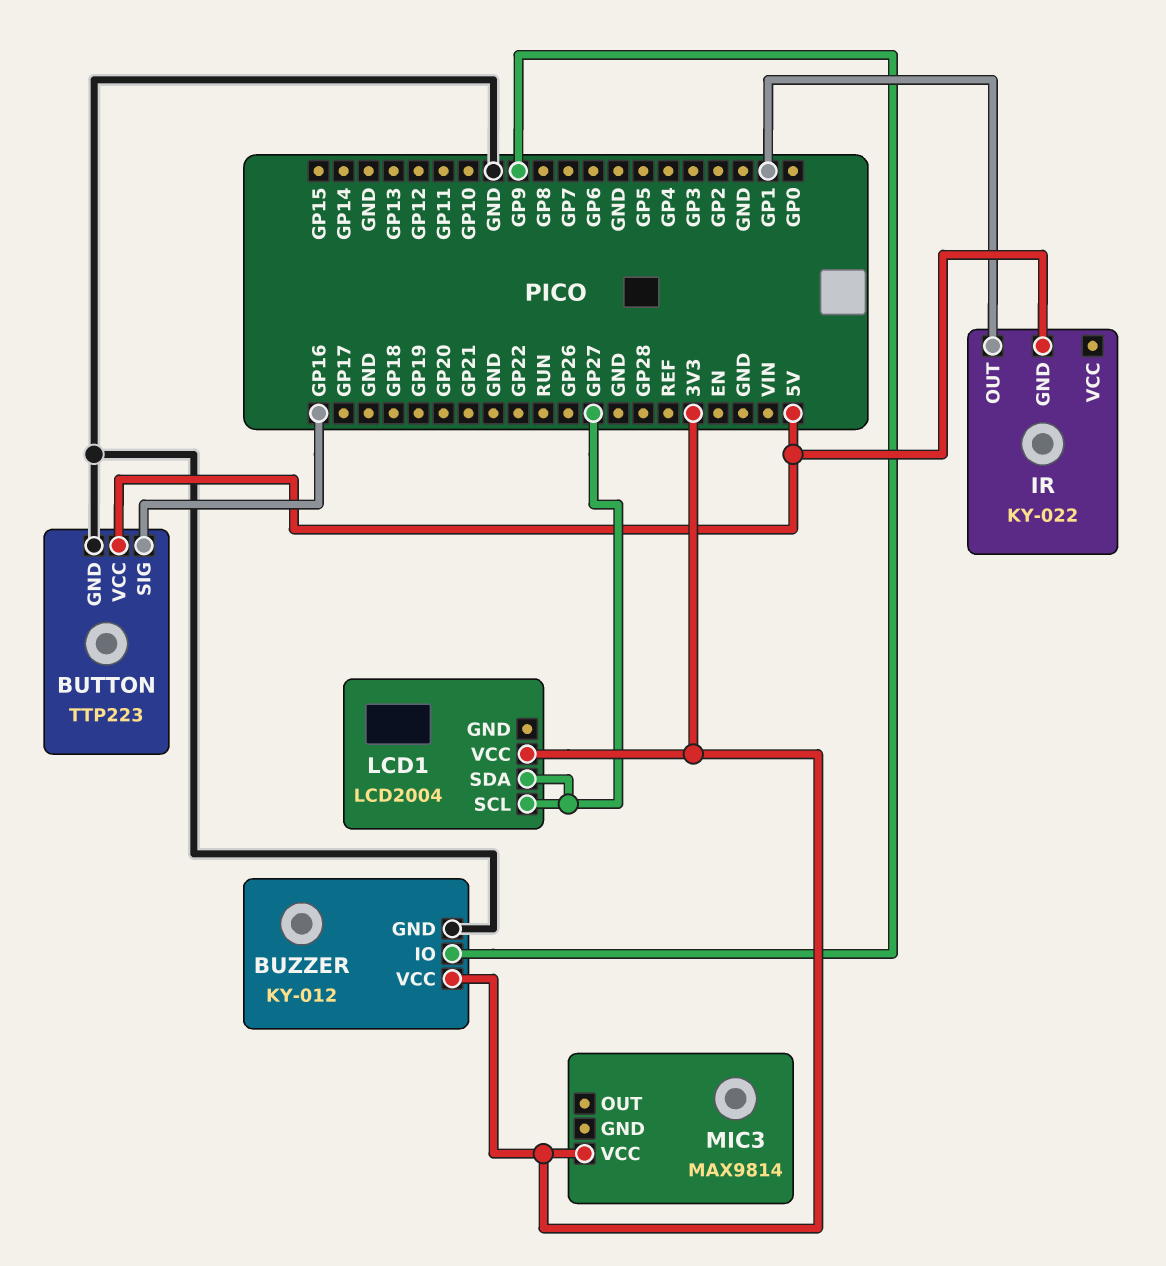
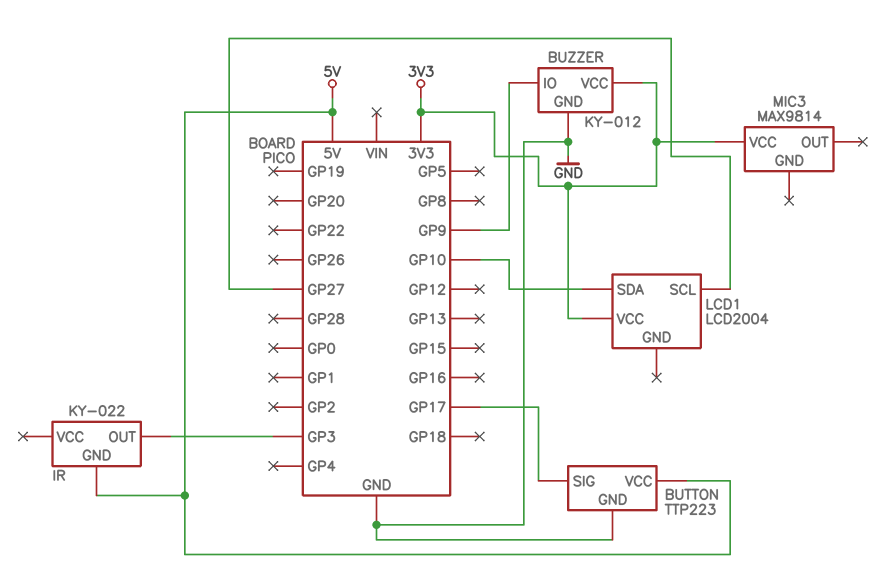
BUTTON pin SIG: GP16 -> GP17
IR pin OUT: GP1 -> GP3
LCD1 pin SDA: GP27 -> GP10

